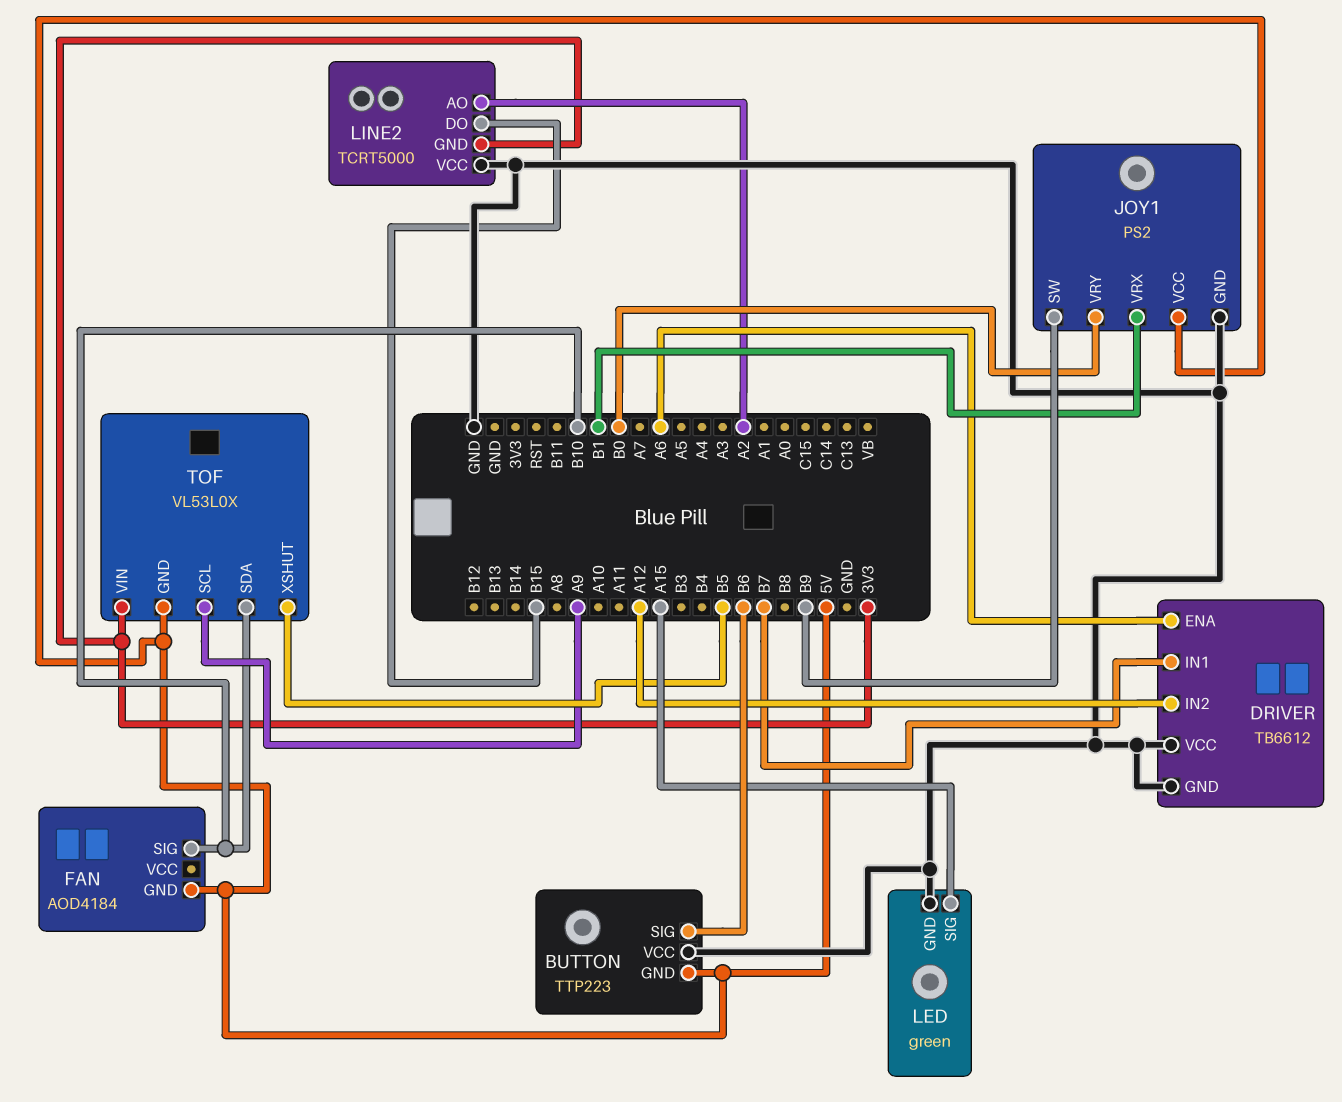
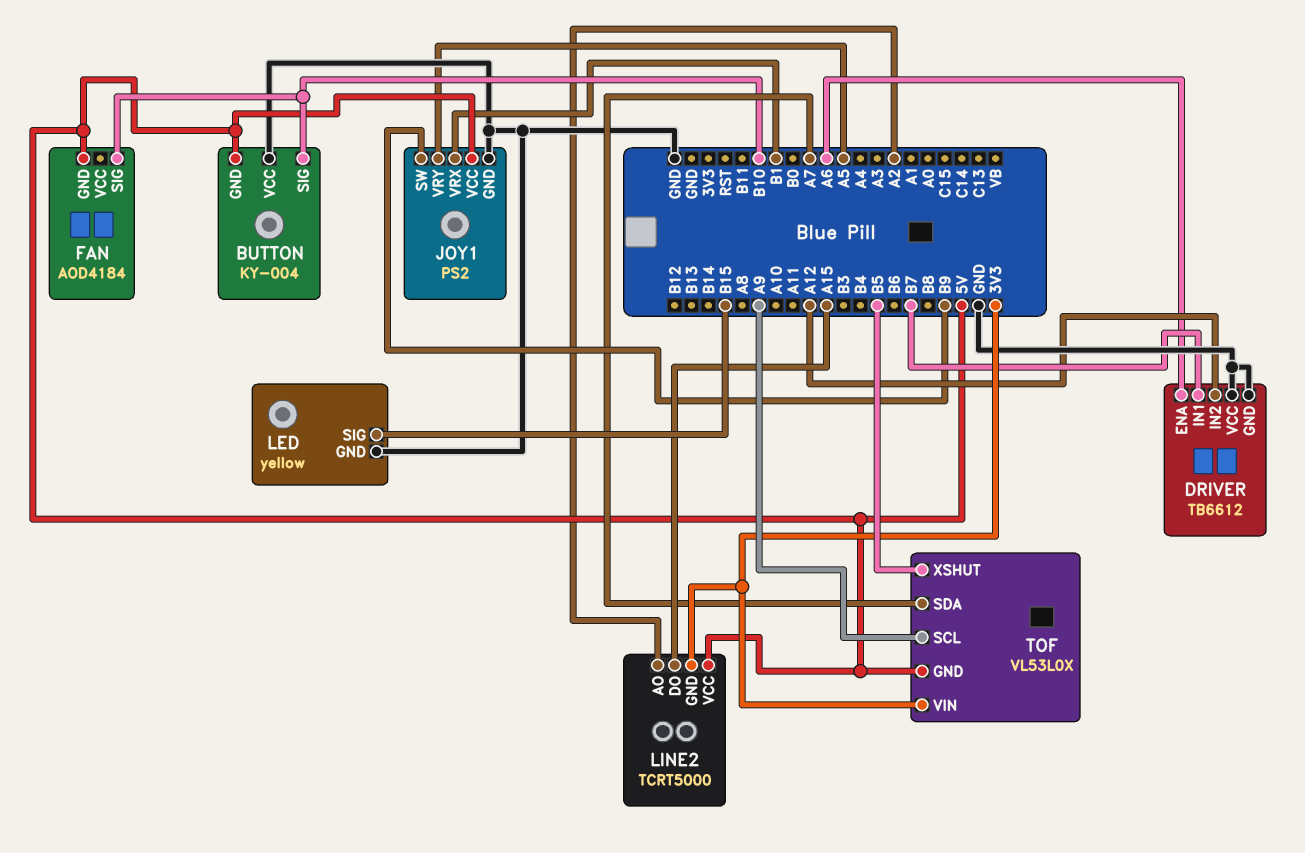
BUTTON: TTP223 -> KY-004
BUTTON pin SIG: B6 -> B10
JOY1 pin VRY: B0 -> A5
LED: green -> yellow
LED pin SIG: A15 -> B15
LINE2 pin DO: B15 -> A15
LINE2 pin VCC: GND -> 5V
TOF pin SDA: B10 -> A7

